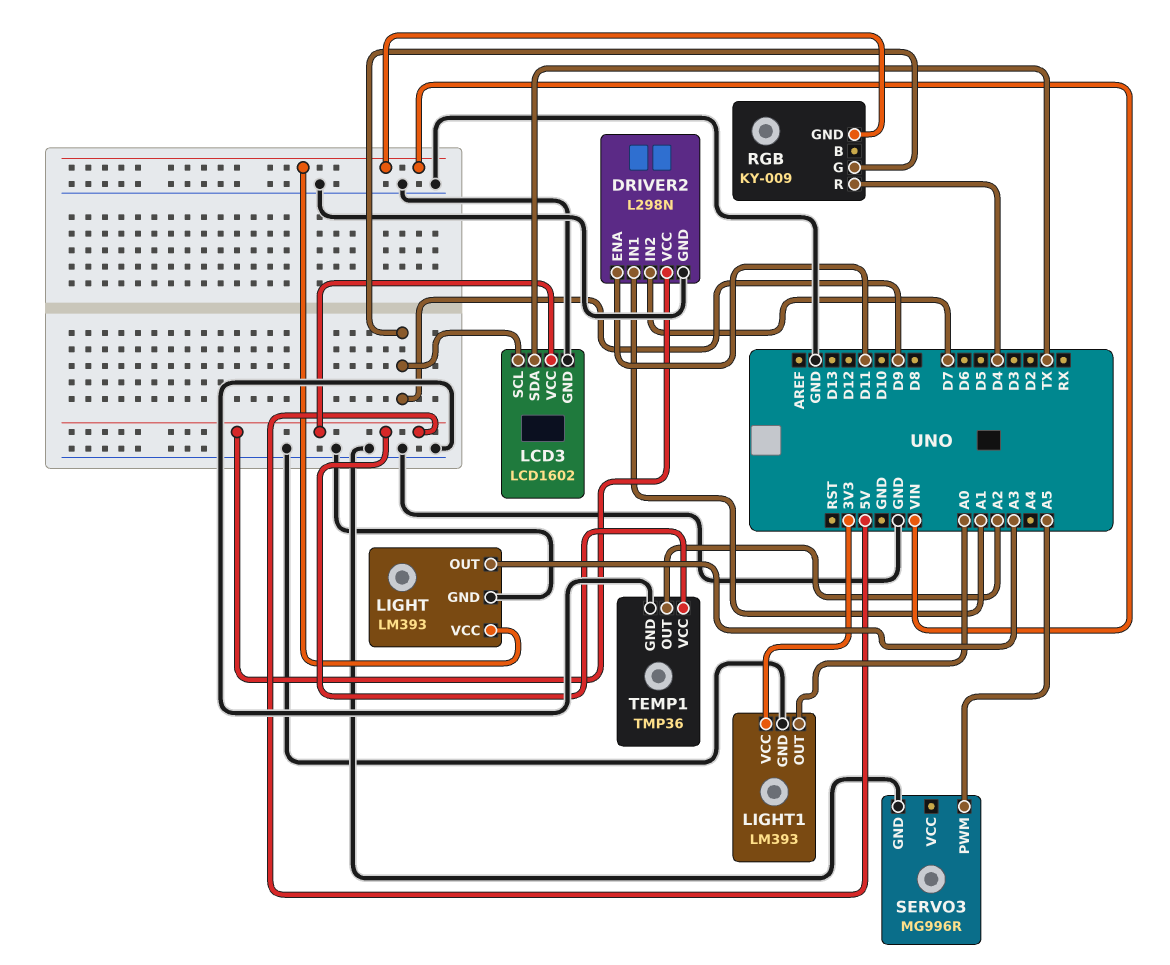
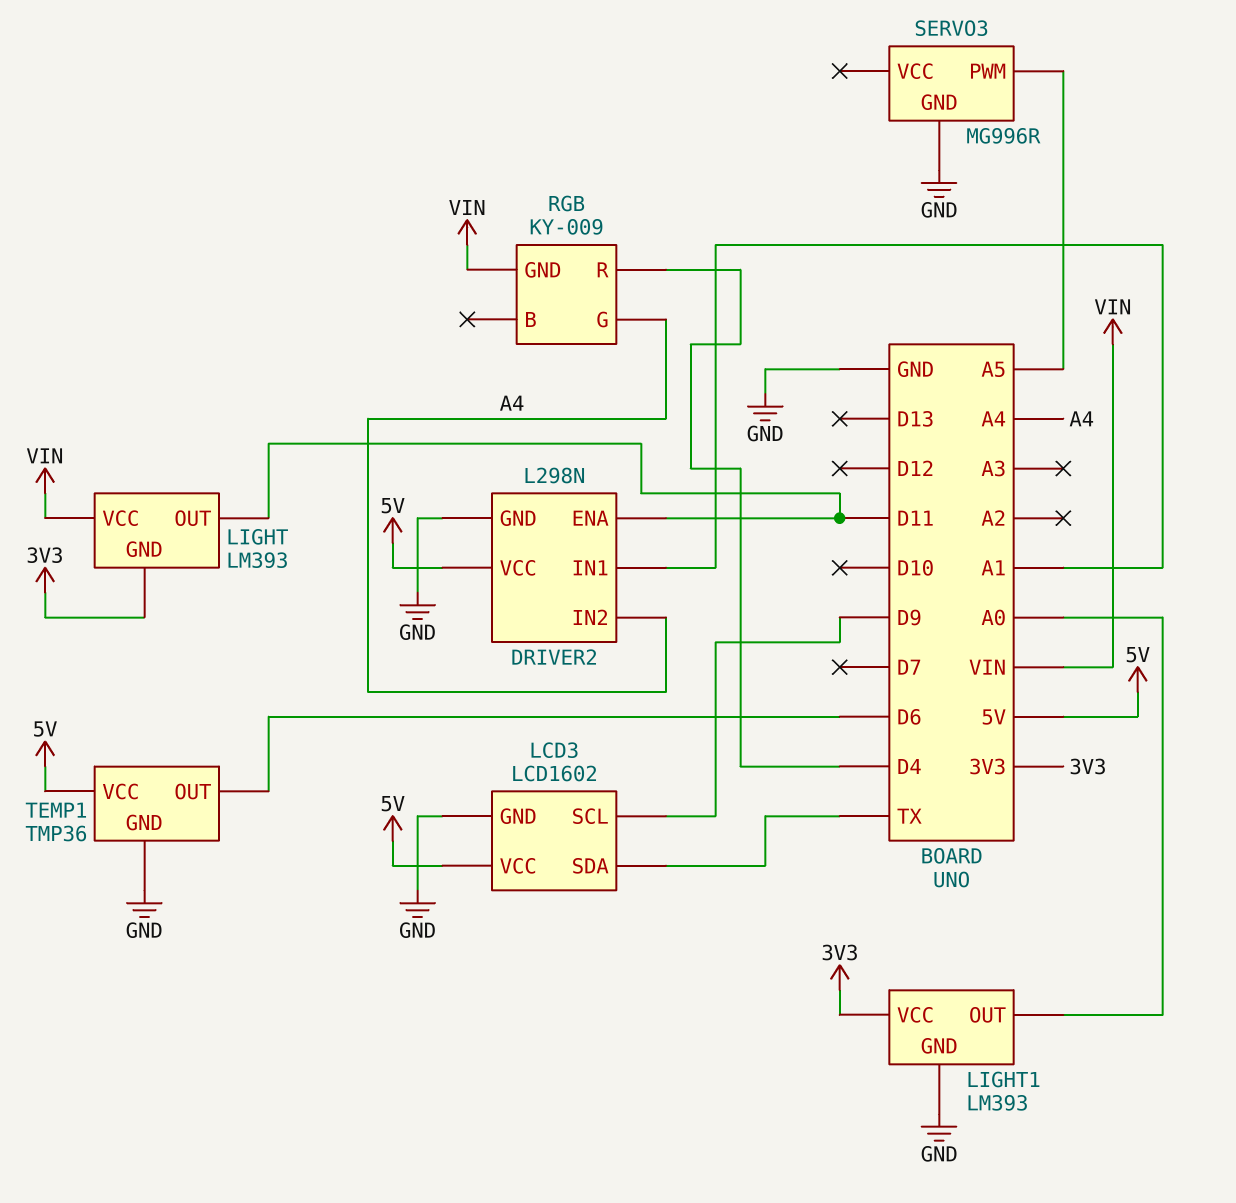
DRIVER2 pin IN2: D7 -> A4
LIGHT pin GND: GND -> 3V3
LIGHT pin OUT: A3 -> D11
RGB pin G: D9 -> A4
TEMP1 pin OUT: A2 -> D6

